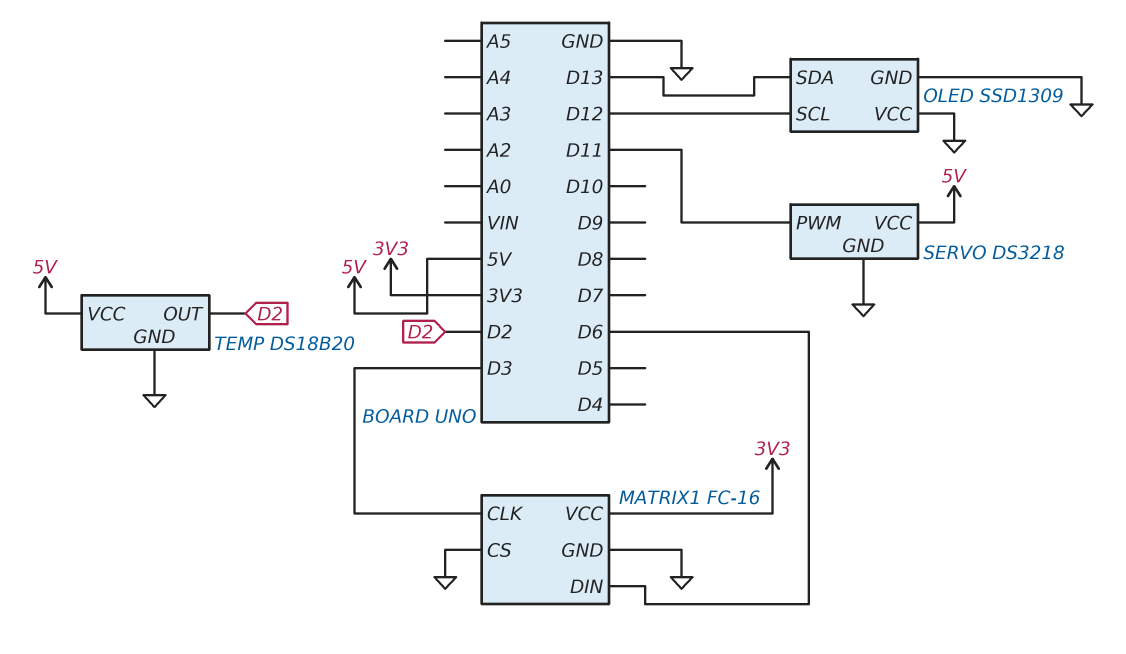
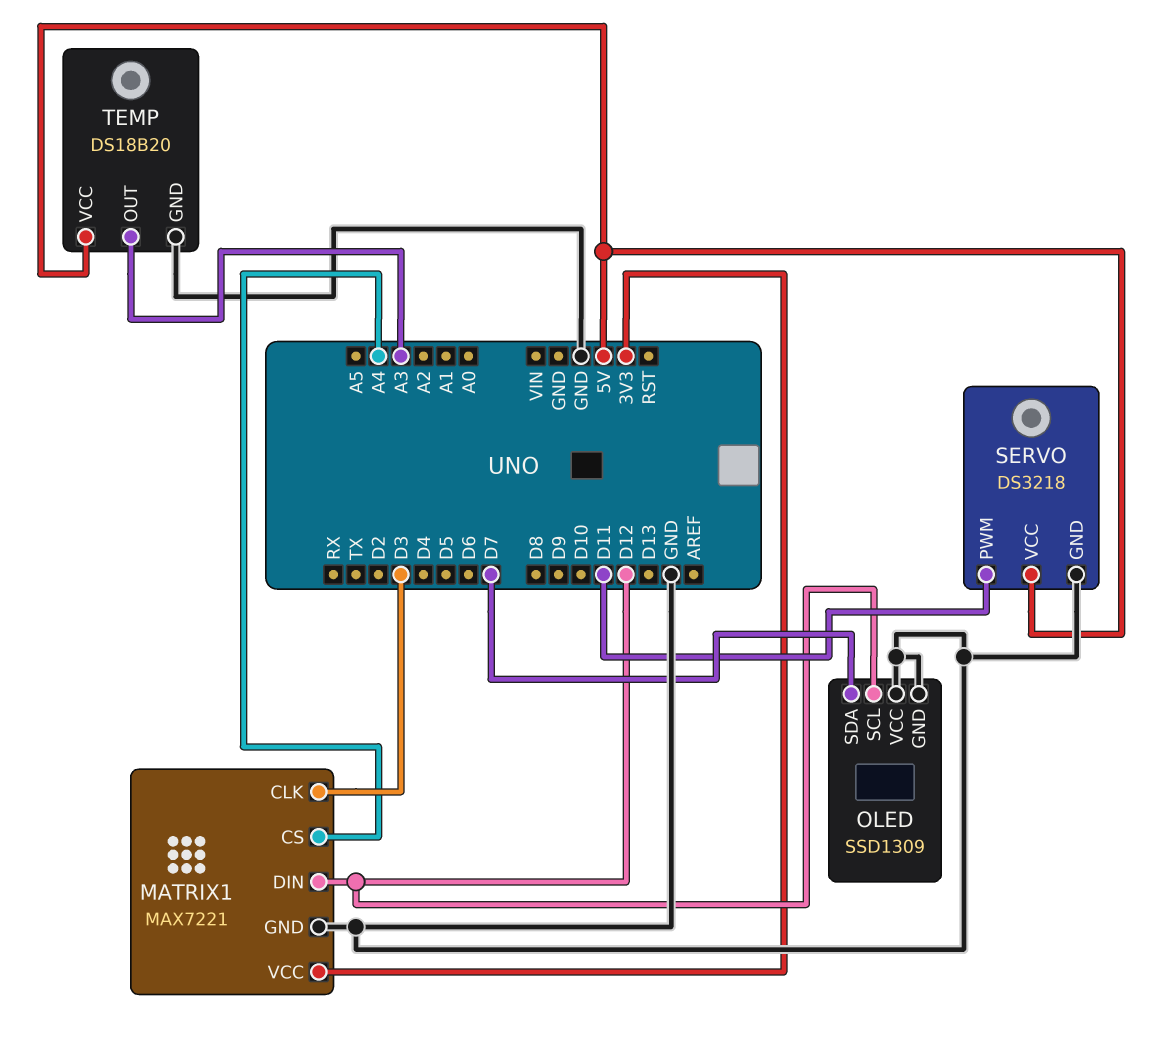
MATRIX1: FC-16 -> MAX7221
MATRIX1 pin CS: GND -> A4
MATRIX1 pin DIN: D6 -> D12
OLED pin SDA: D13 -> D7
TEMP pin OUT: D2 -> A3

